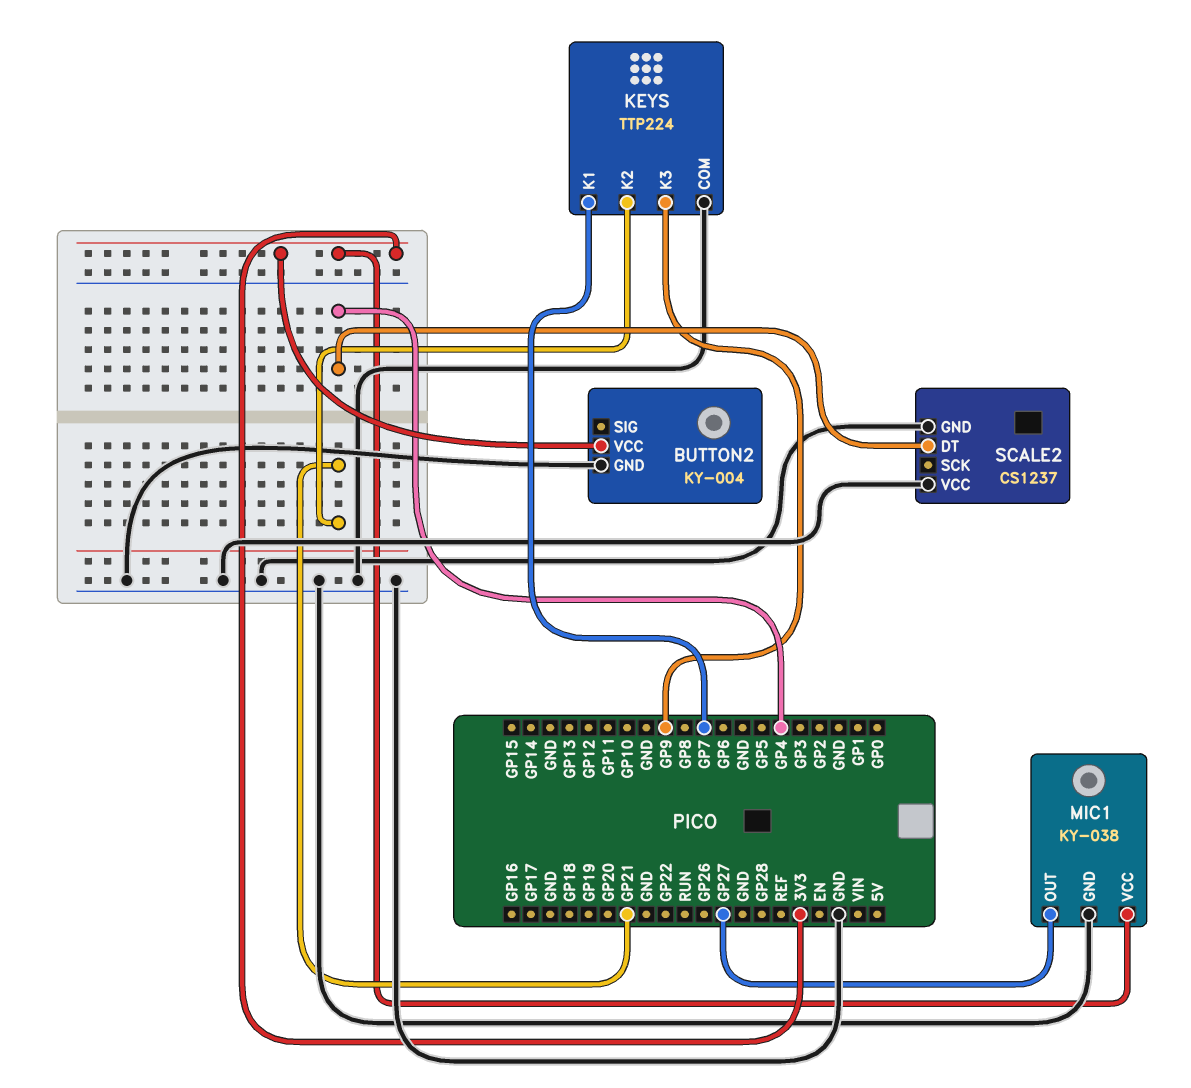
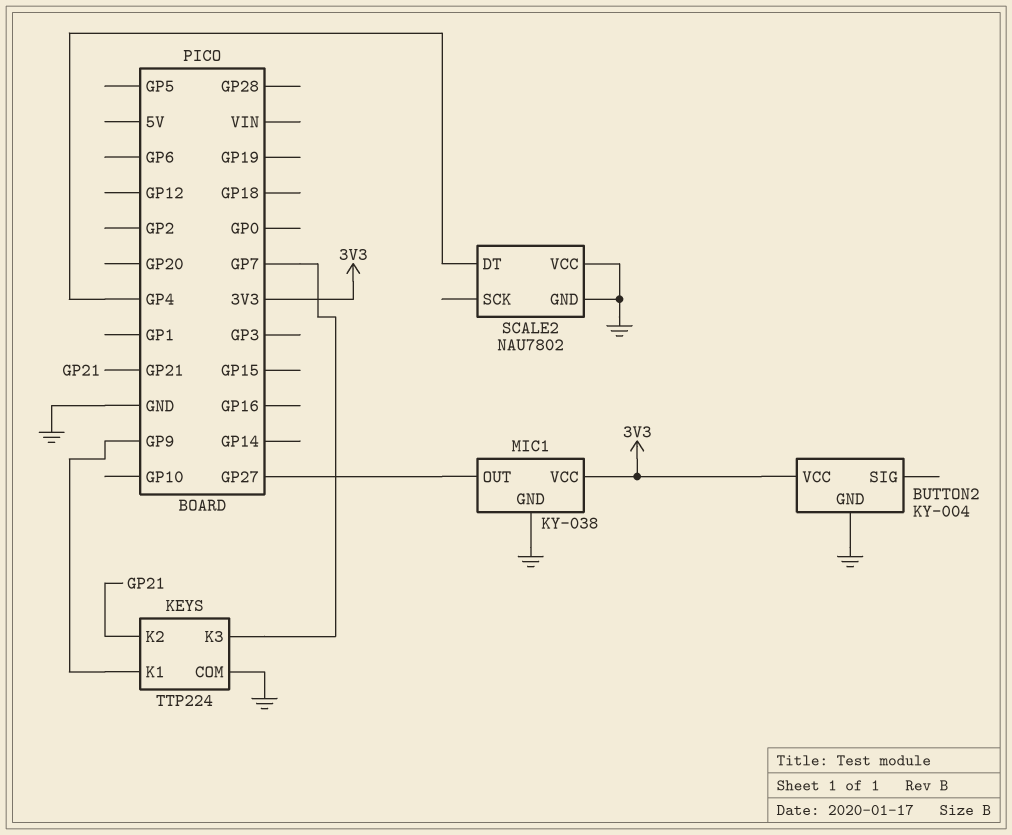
KEYS pin K1: GP7 -> GP9
KEYS pin K3: GP9 -> GP7
SCALE2: CS1237 -> NAU7802

